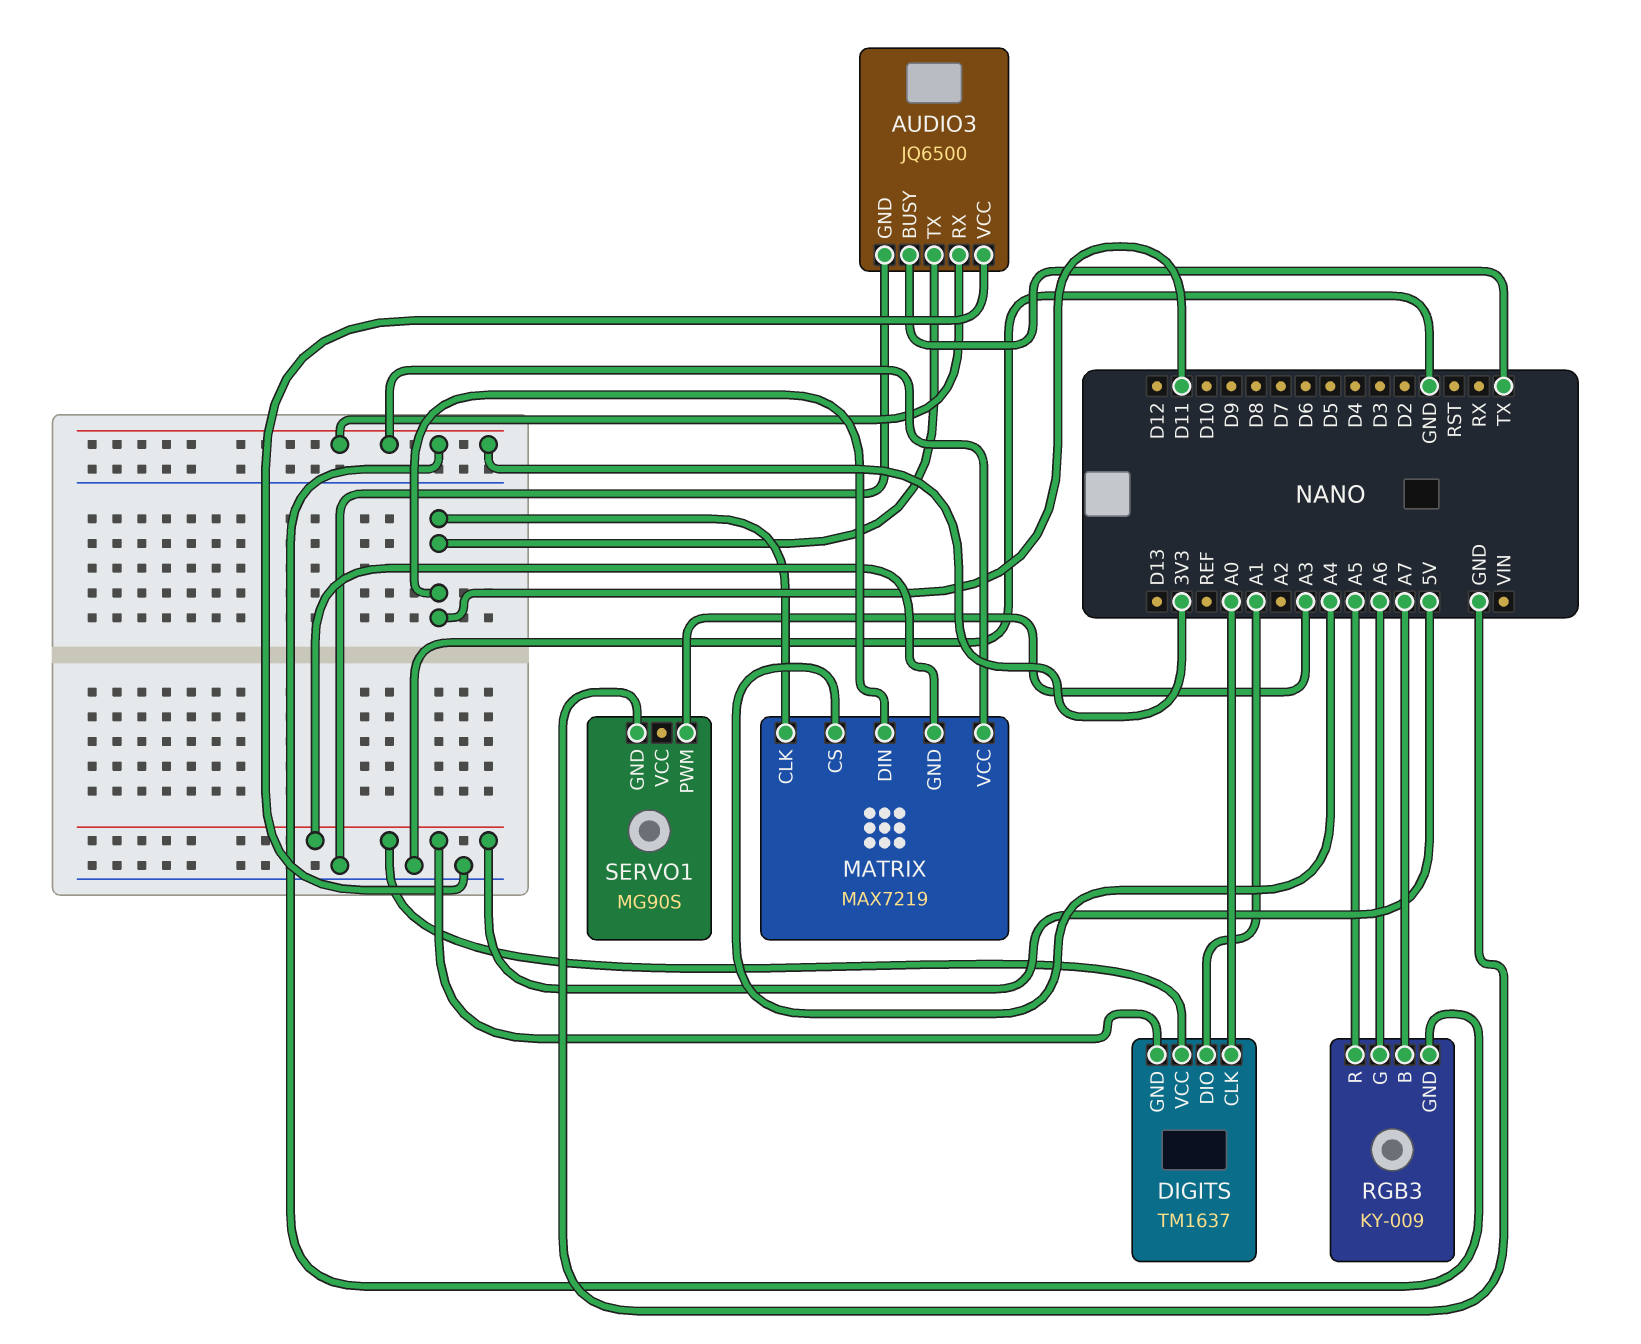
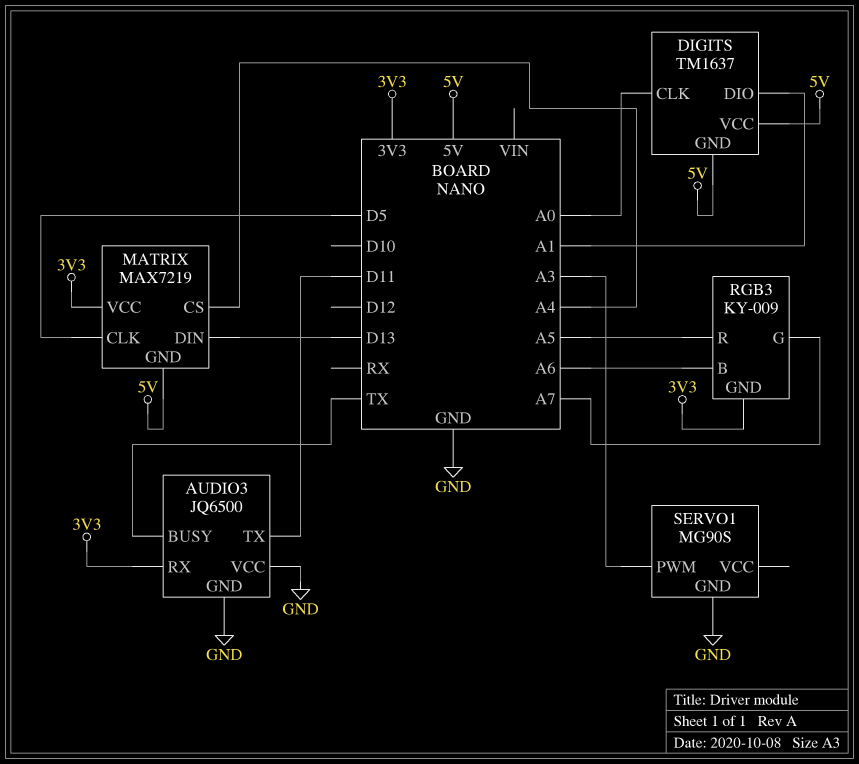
MATRIX pin CLK: D11 -> D5
MATRIX pin DIN: D11 -> D13
RGB3 pin B: A7 -> A6
RGB3 pin G: A6 -> A7

